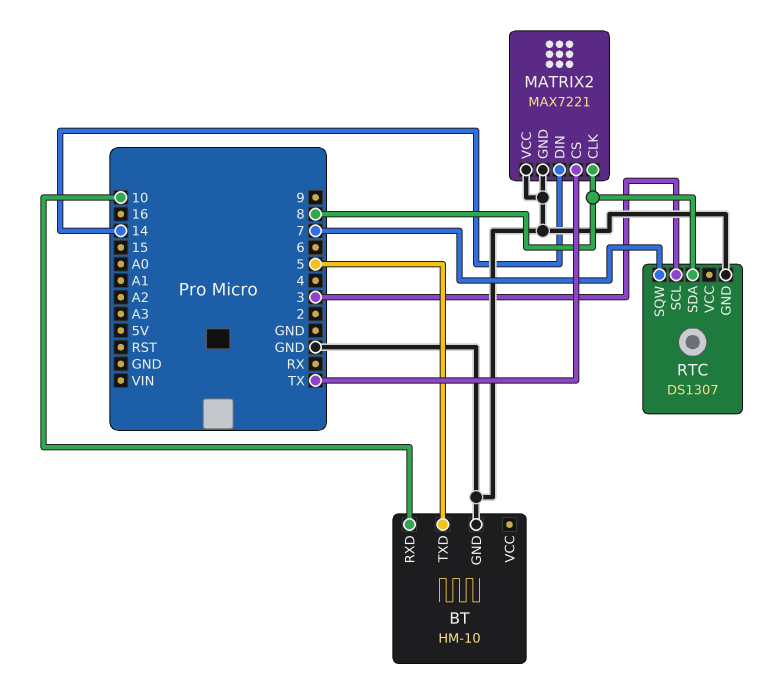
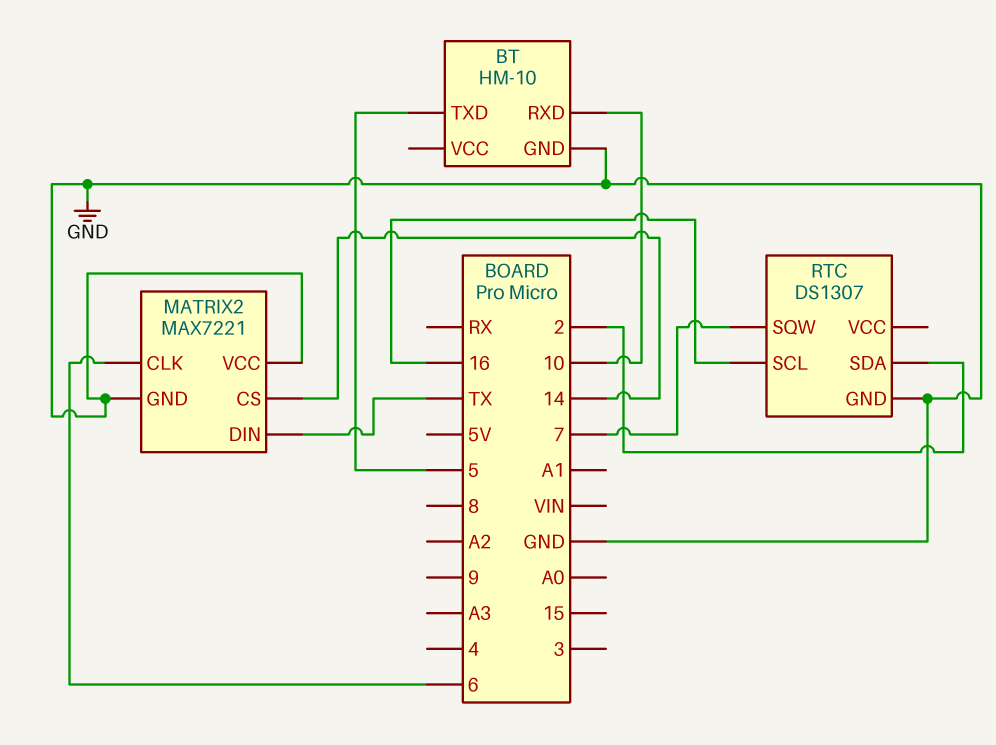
MATRIX2 pin CLK: 8 -> 6
MATRIX2 pin CS: TX -> 14
MATRIX2 pin DIN: 14 -> TX
RTC pin SCL: 3 -> 16
RTC pin SDA: 8 -> 2

